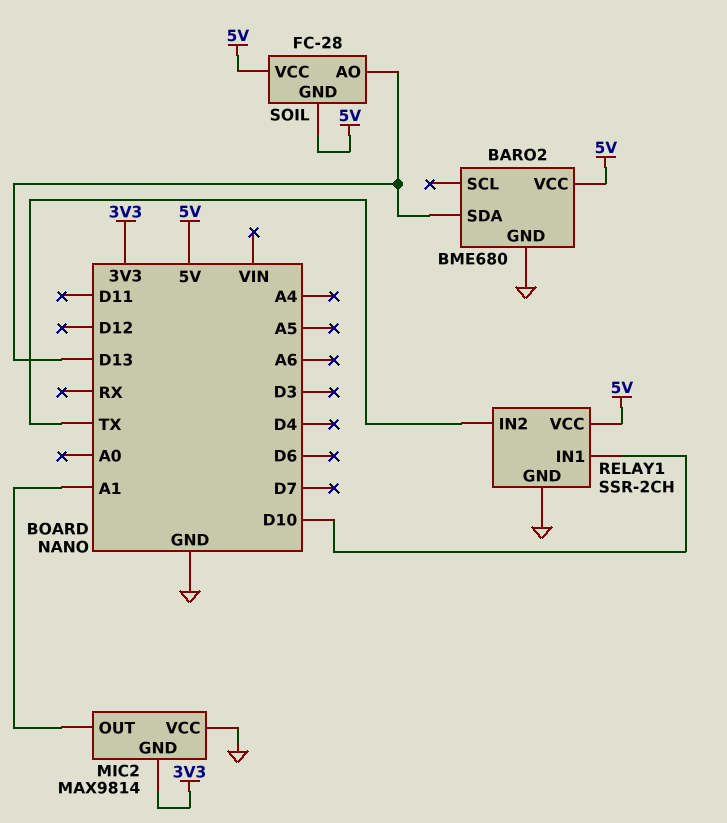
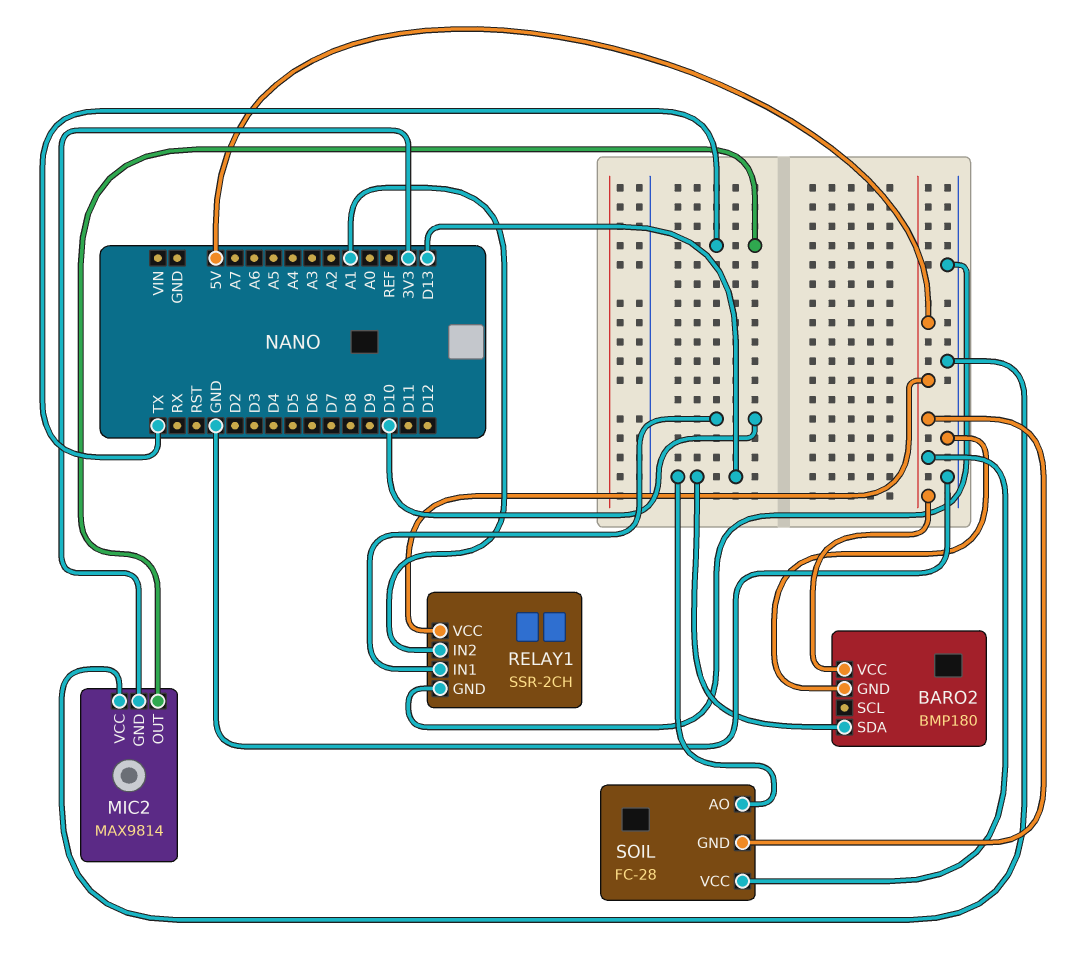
BARO2: BME680 -> BMP180
MIC2 pin OUT: A1 -> TX
RELAY1 pin IN2: TX -> A1

